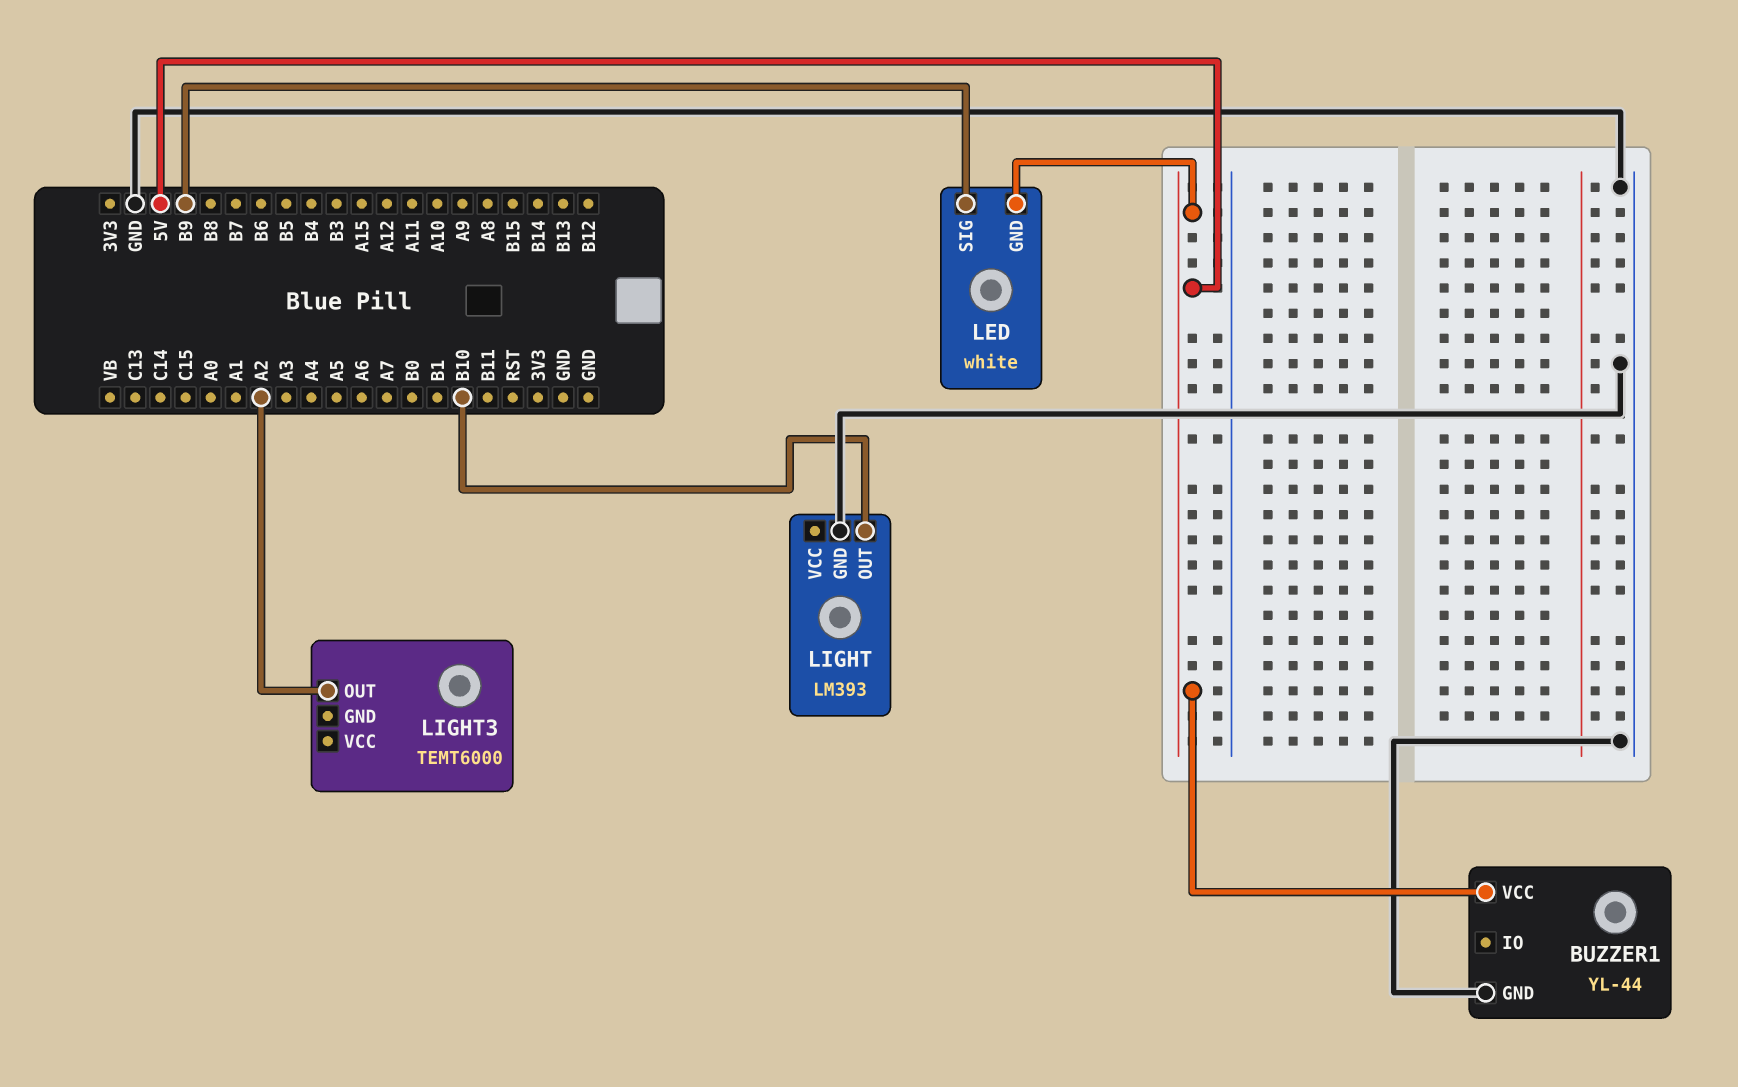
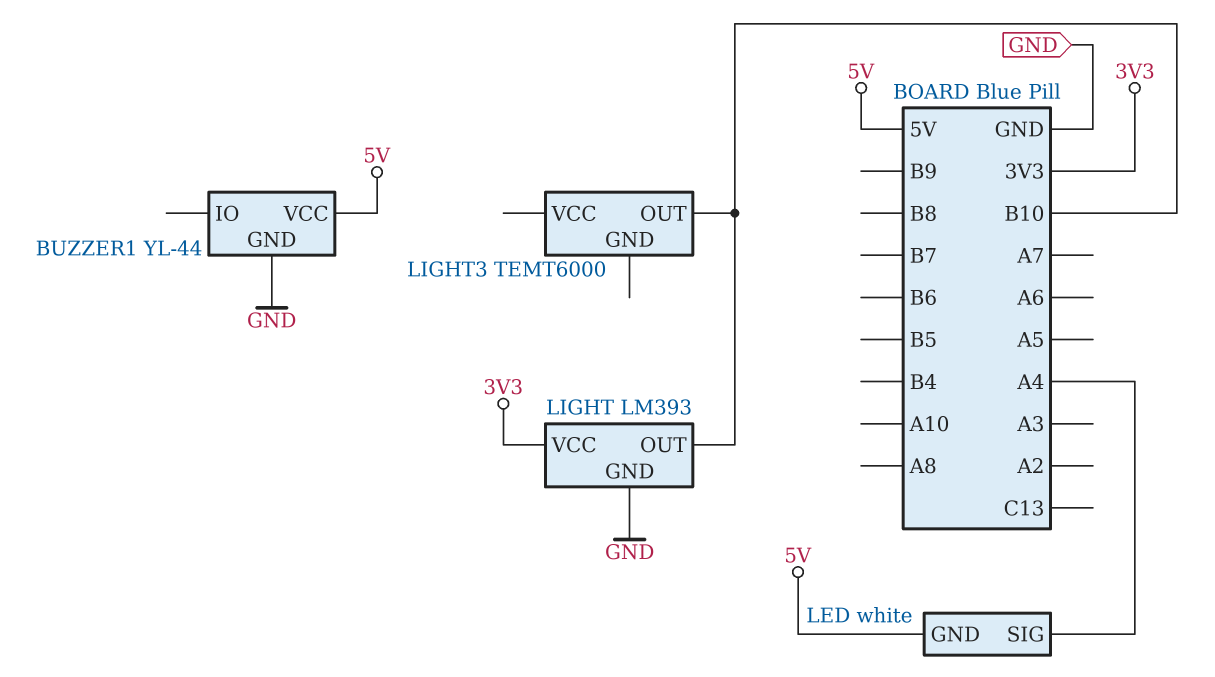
LED pin SIG: B9 -> A4
LIGHT pin VCC: none -> 3V3
LIGHT3 pin OUT: A2 -> B10

